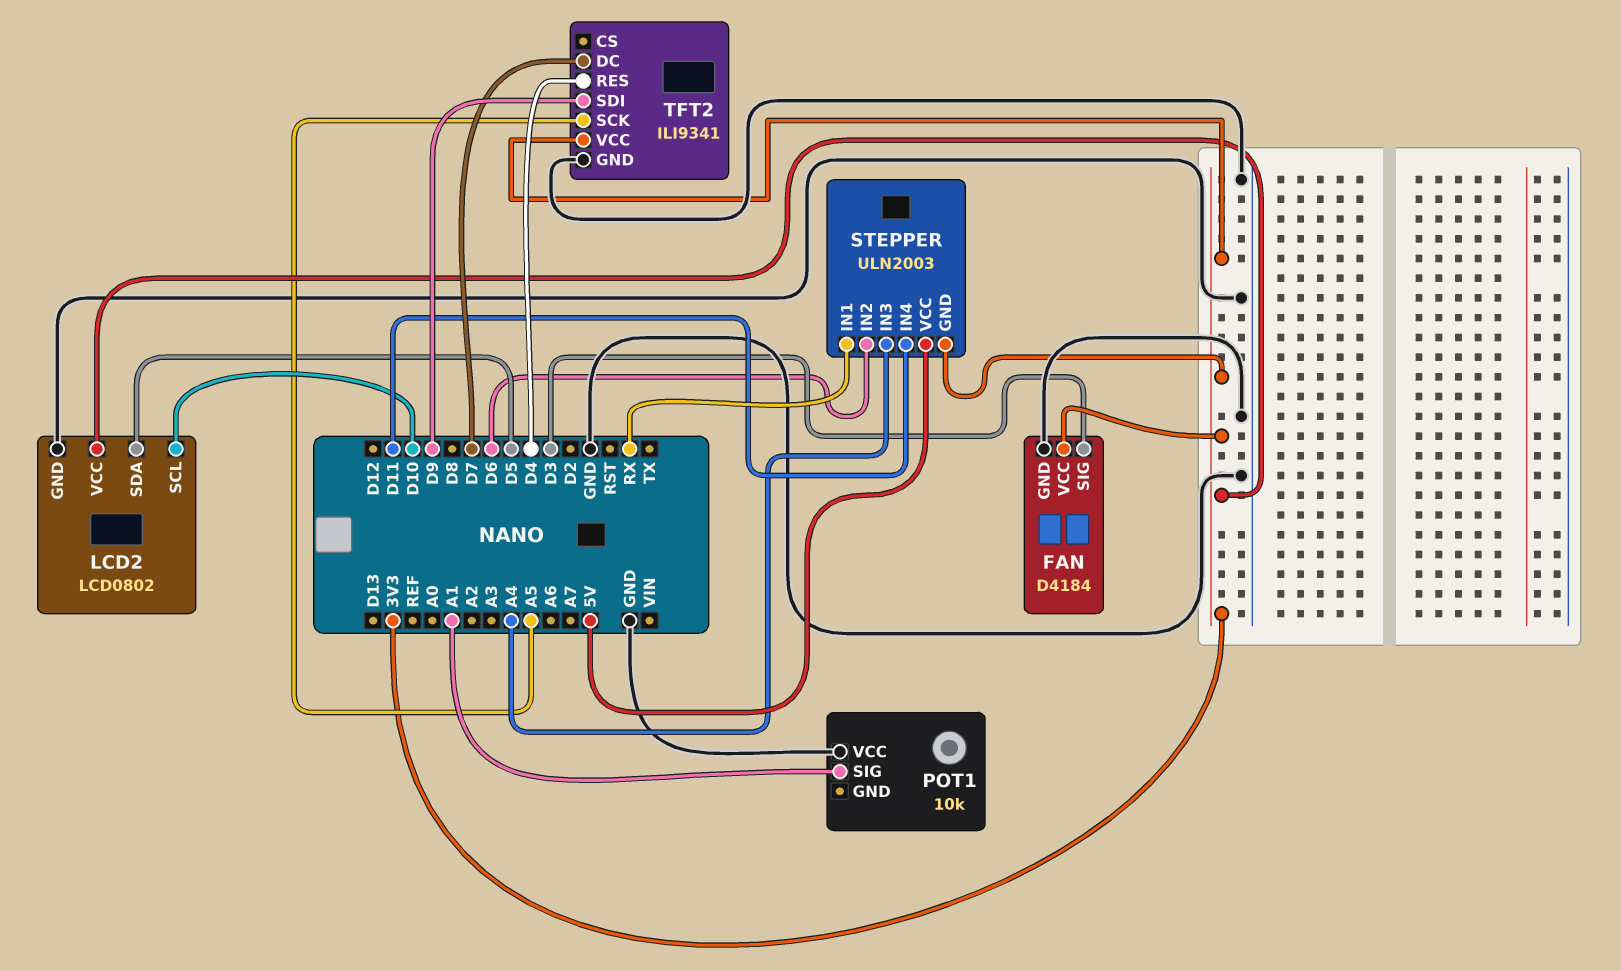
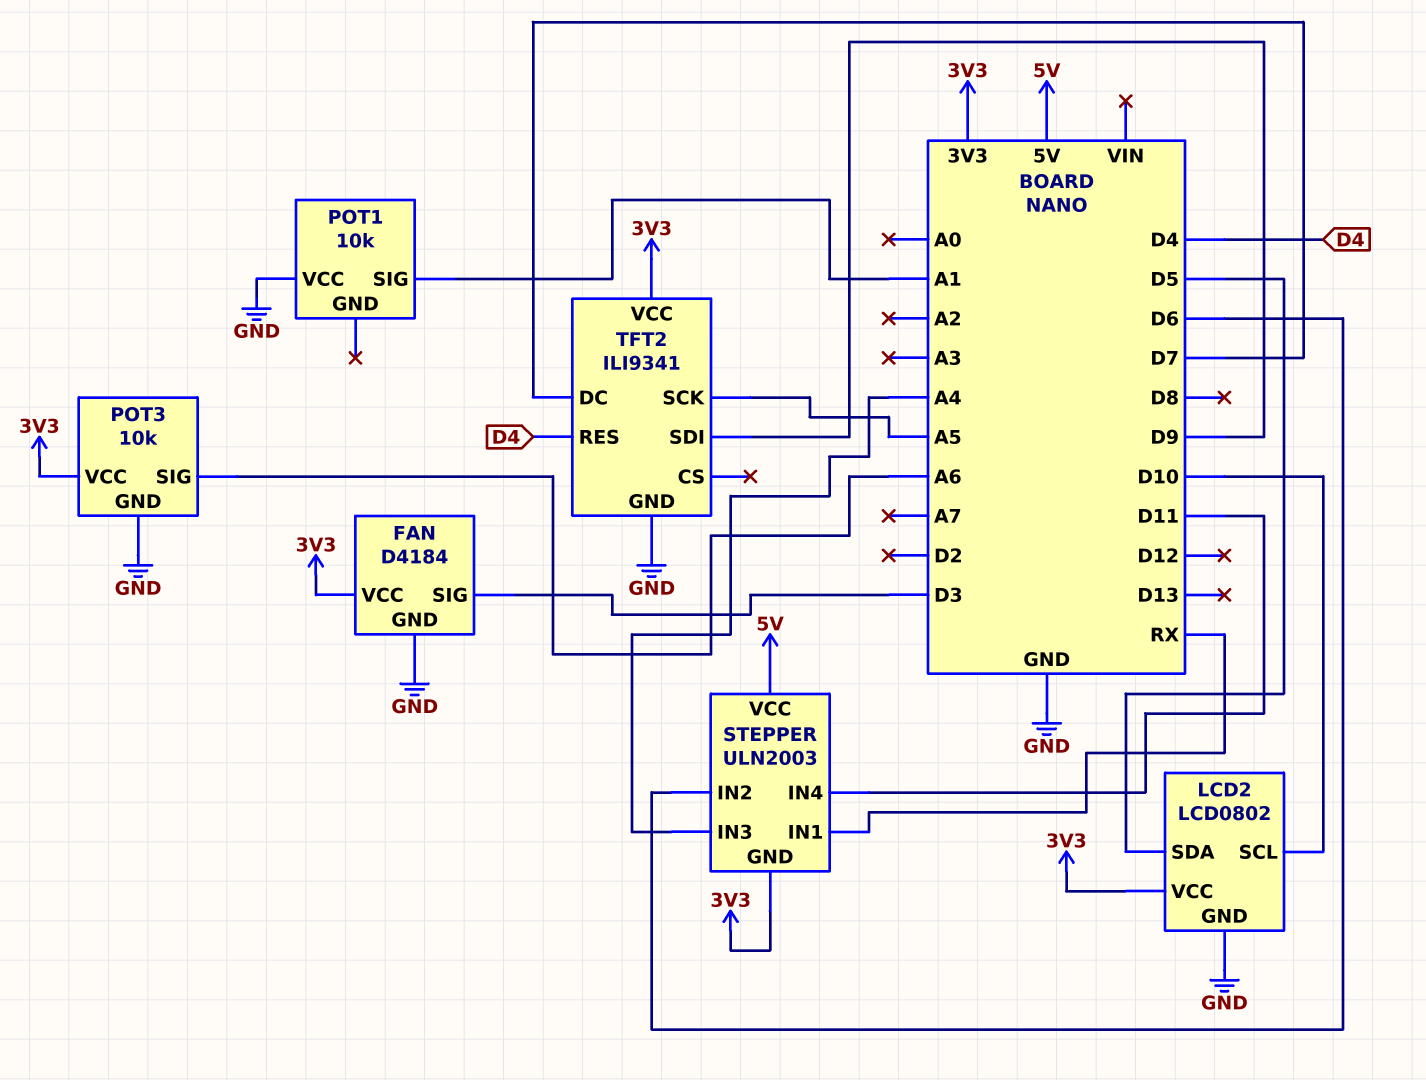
POT3: none -> 10k
POT3 pin GND: none -> GND
POT3 pin SIG: none -> A6
POT3 pin VCC: none -> 3V3

